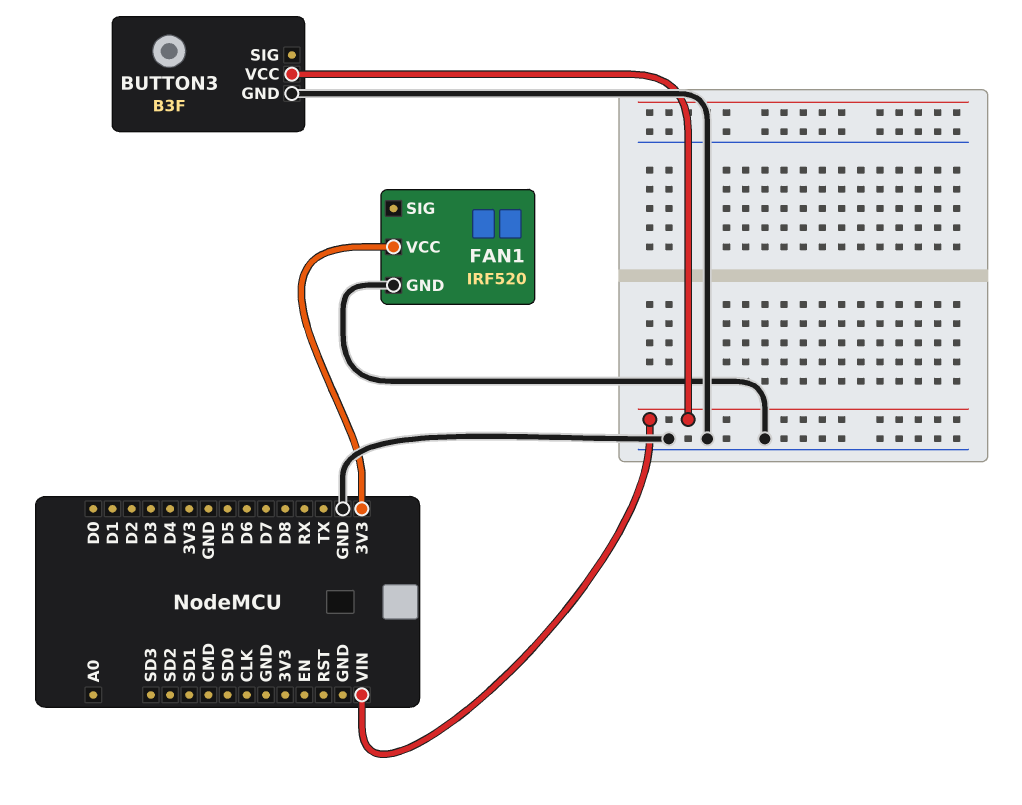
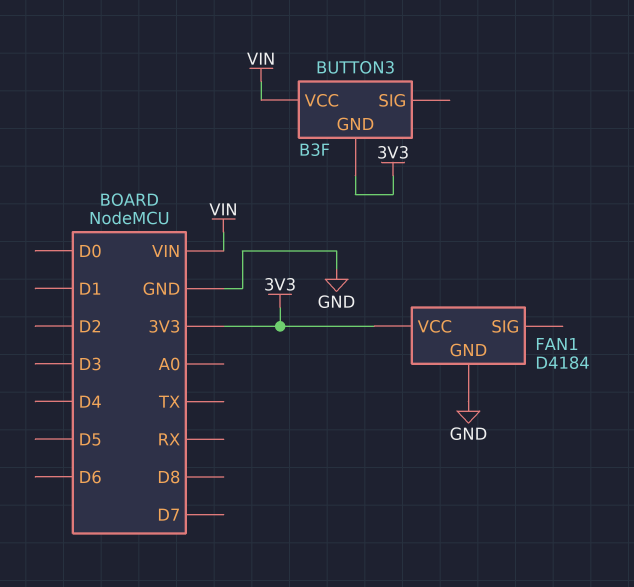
BUTTON3 pin GND: GND -> 3V3
FAN1: IRF520 -> D4184

